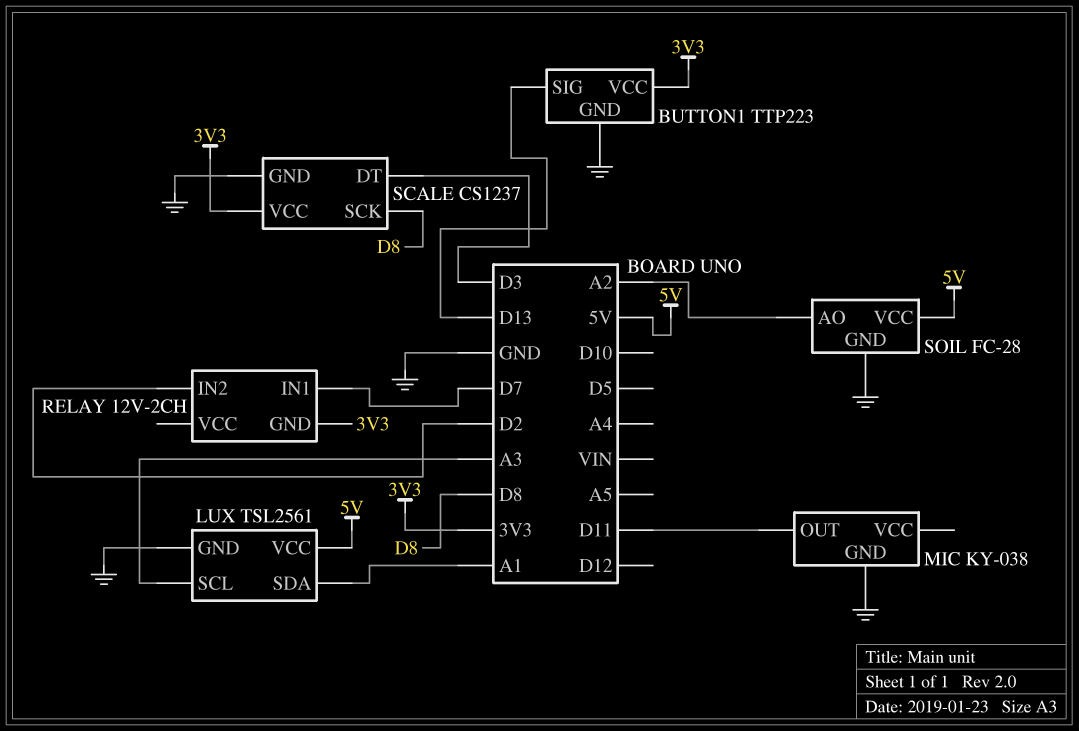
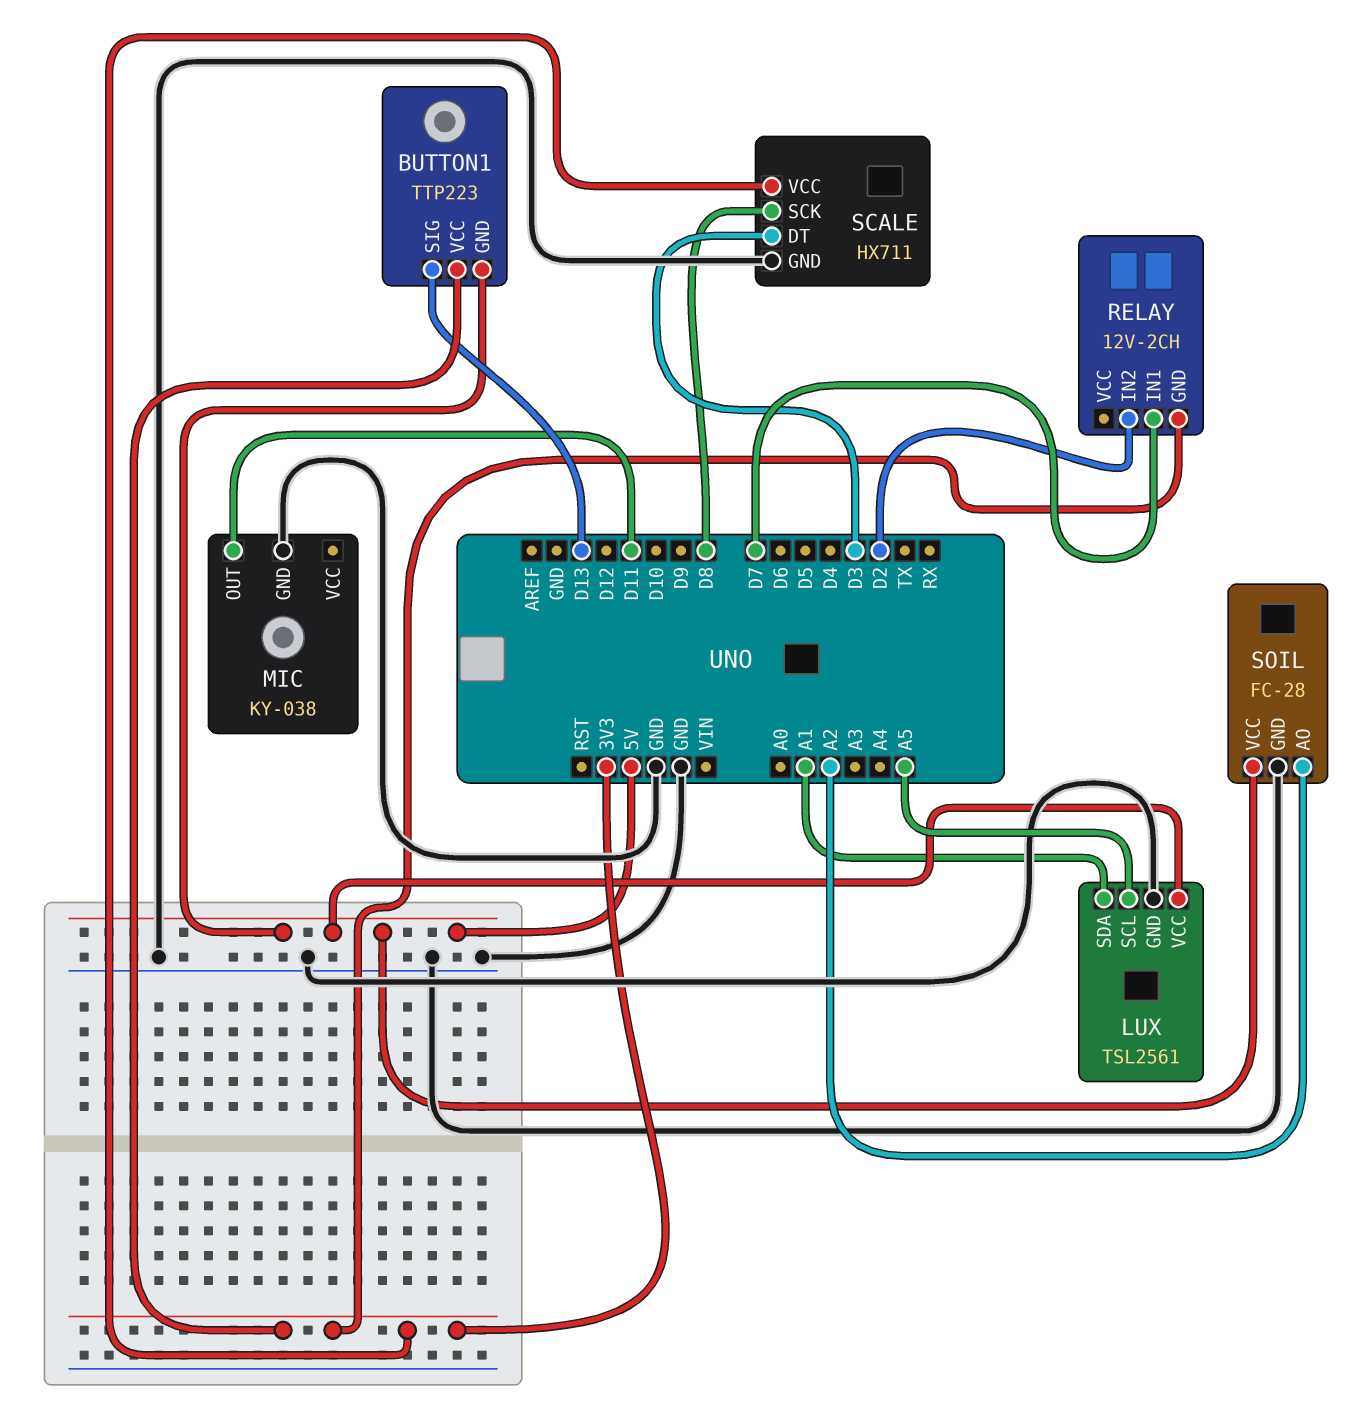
BUTTON1 pin GND: GND -> 5V
LUX pin SCL: A3 -> A5
SCALE: CS1237 -> HX711

